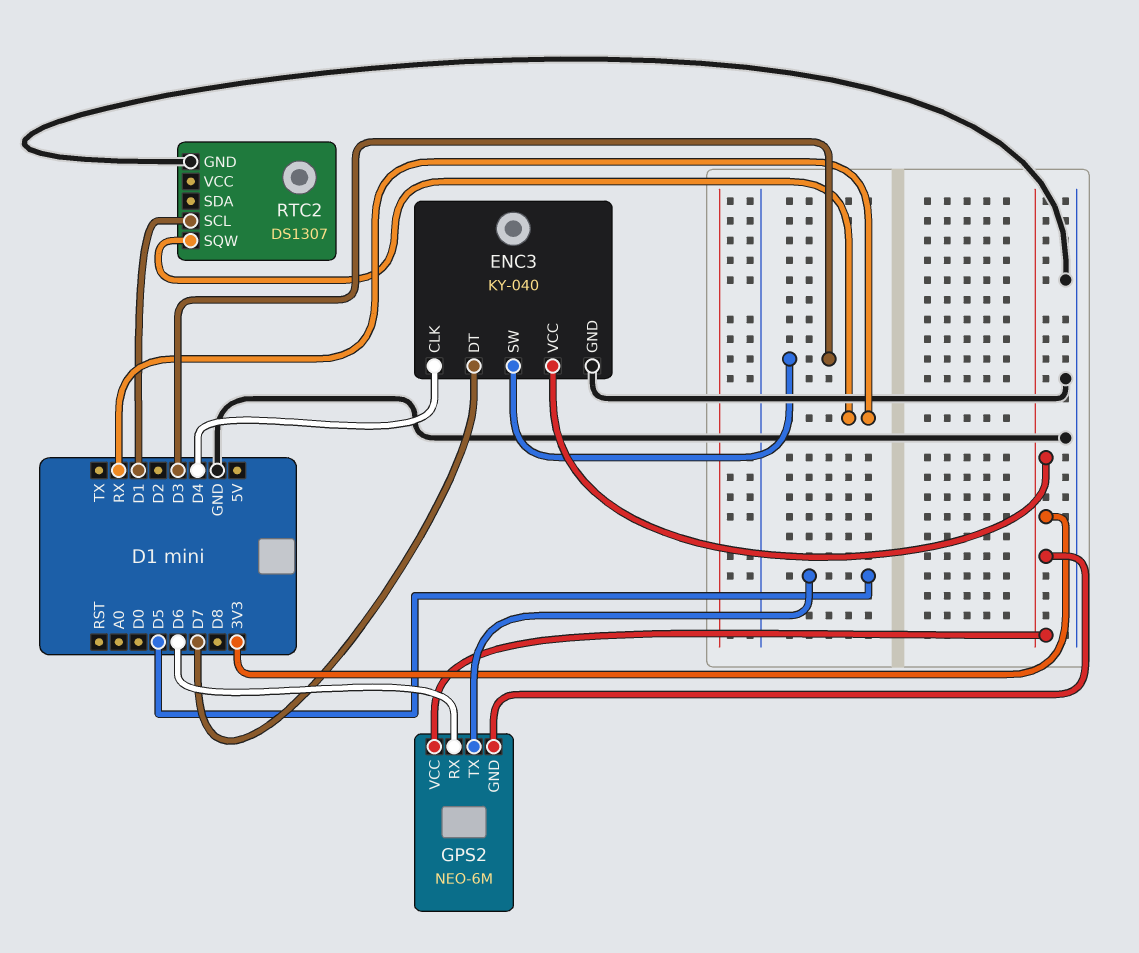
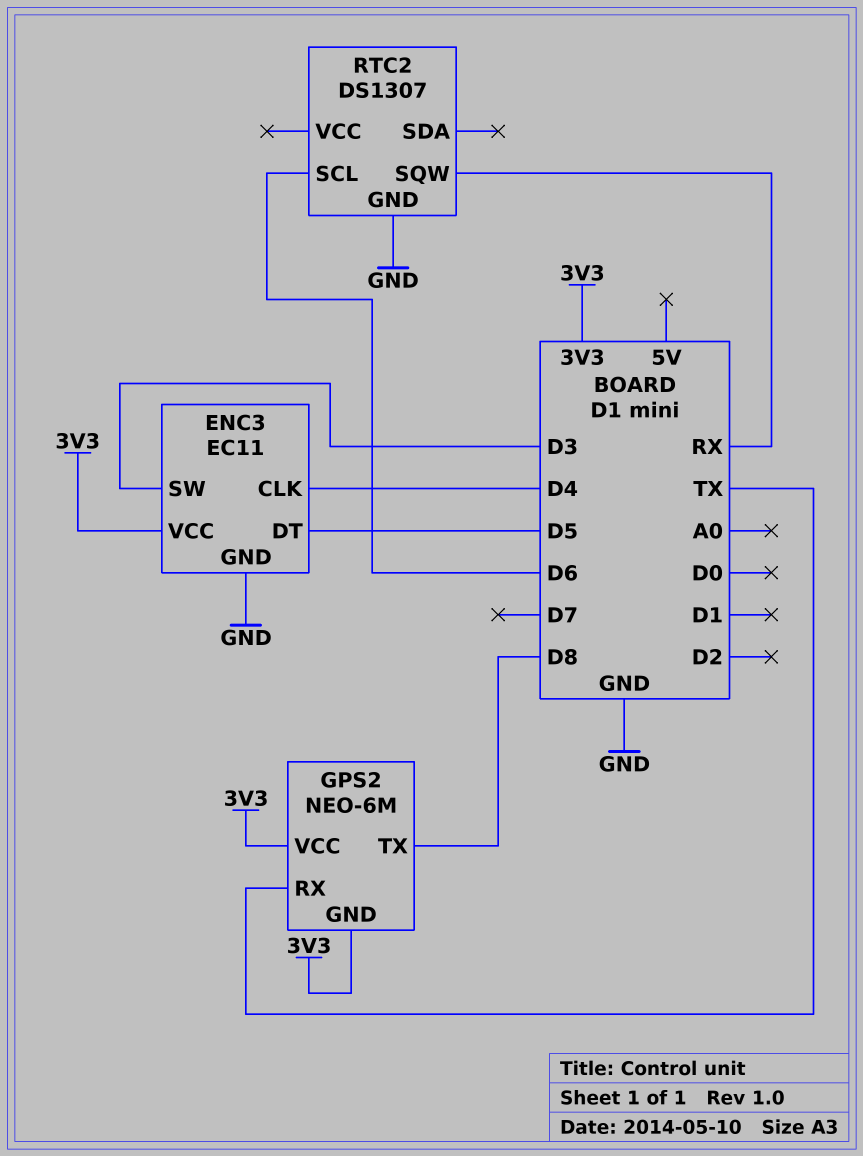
ENC3: KY-040 -> EC11
ENC3 pin DT: D7 -> D5
GPS2 pin RX: D6 -> TX
GPS2 pin TX: D5 -> D8
RTC2 pin SCL: D1 -> D6

